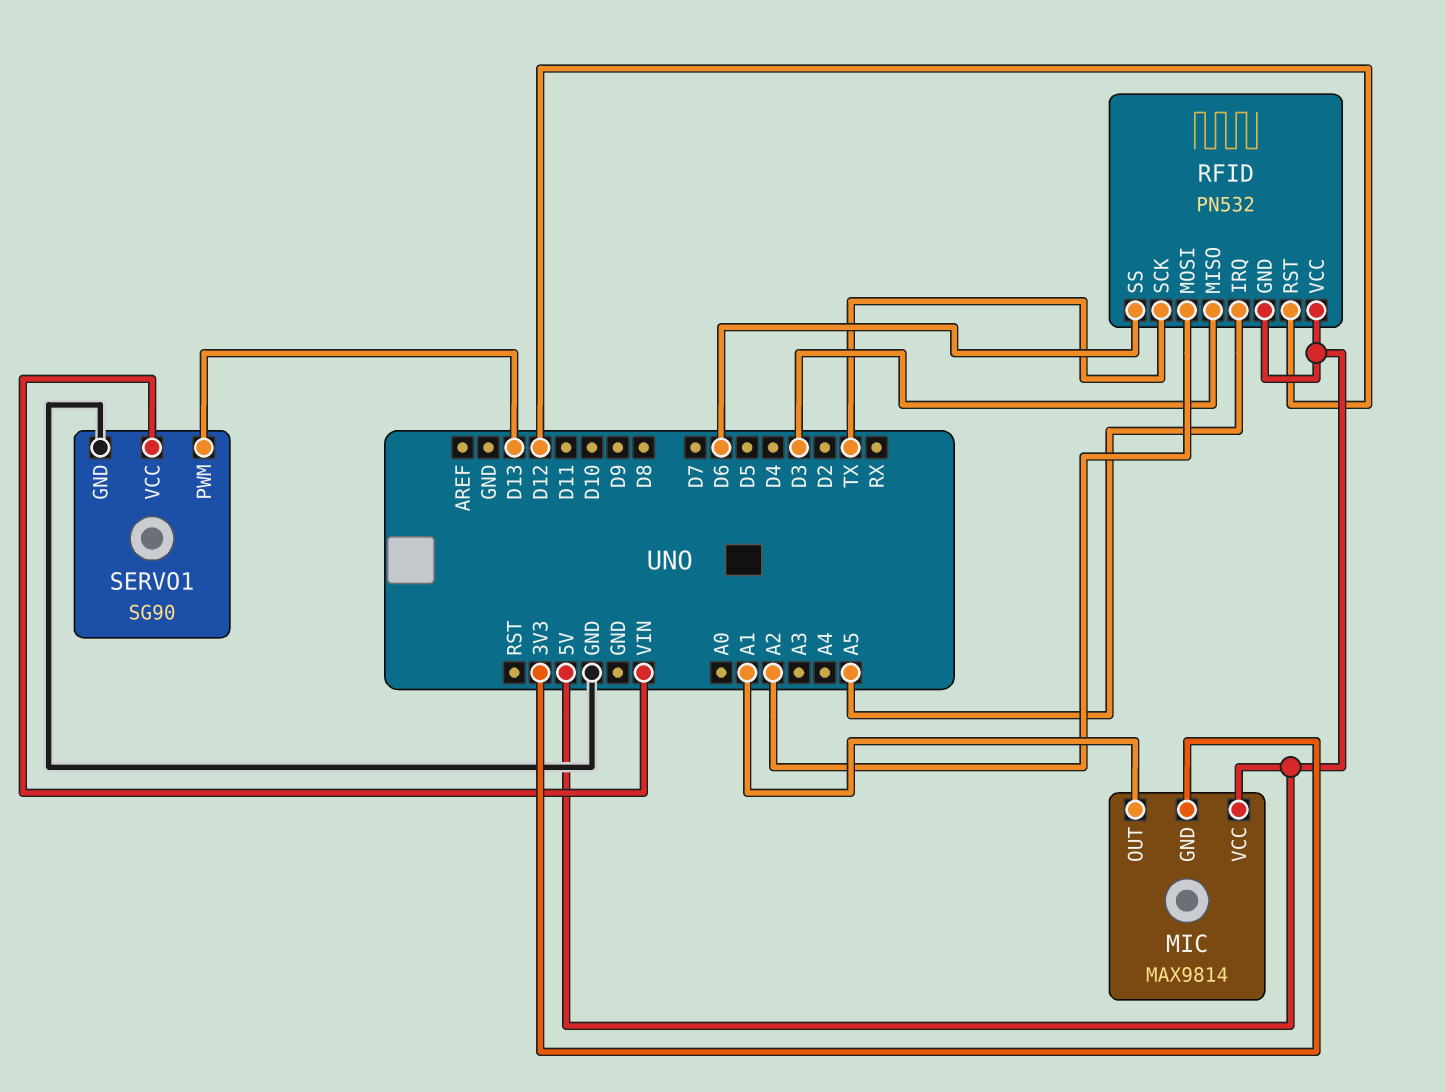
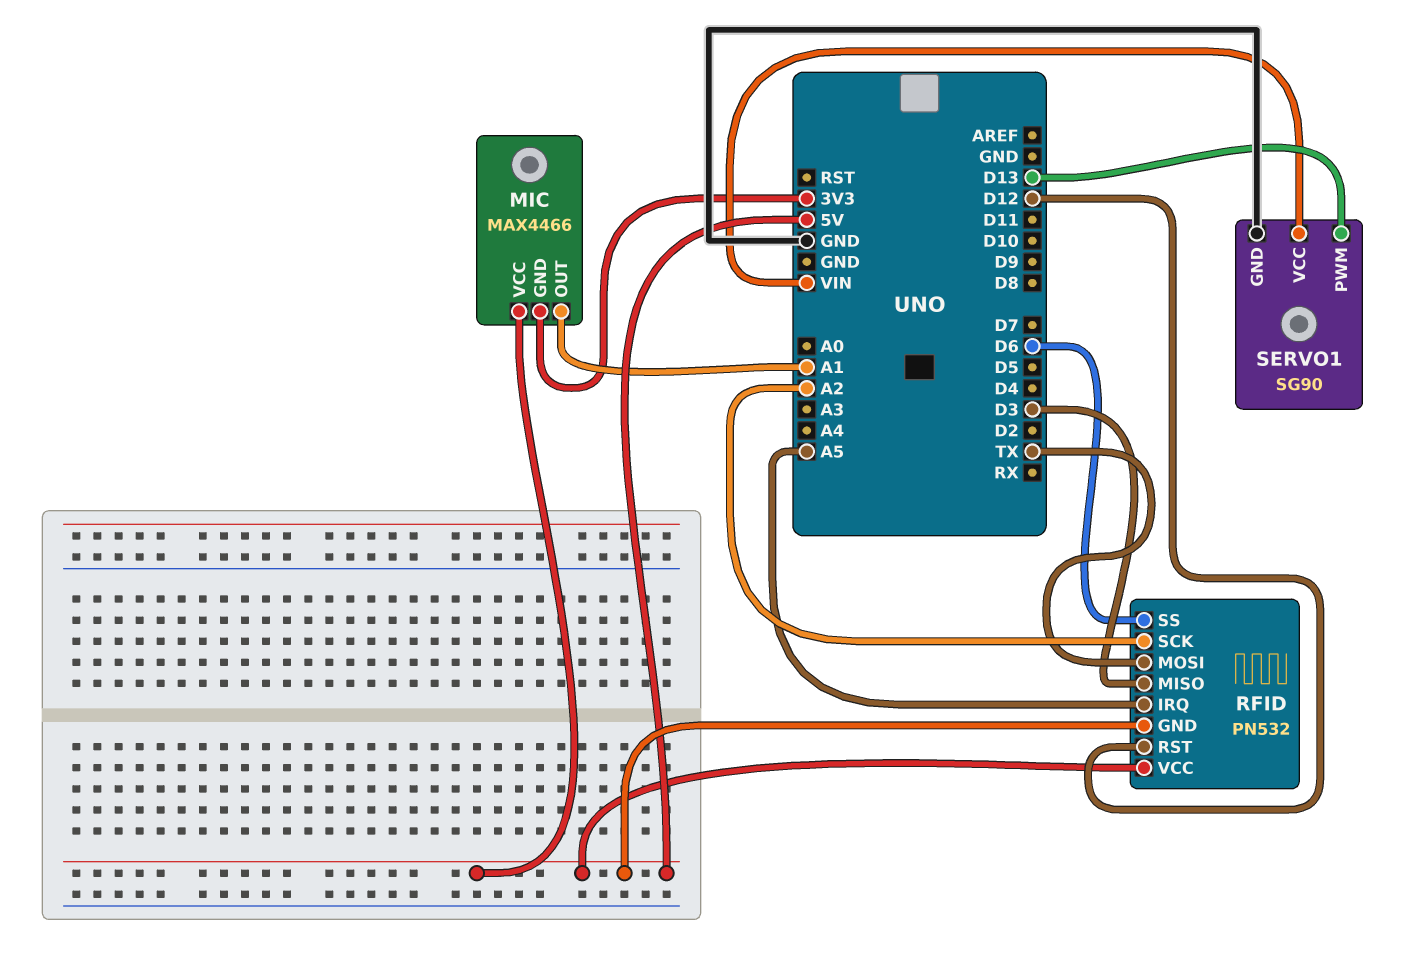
MIC: MAX9814 -> MAX4466
RFID pin MOSI: A2 -> TX
RFID pin SCK: TX -> A2

